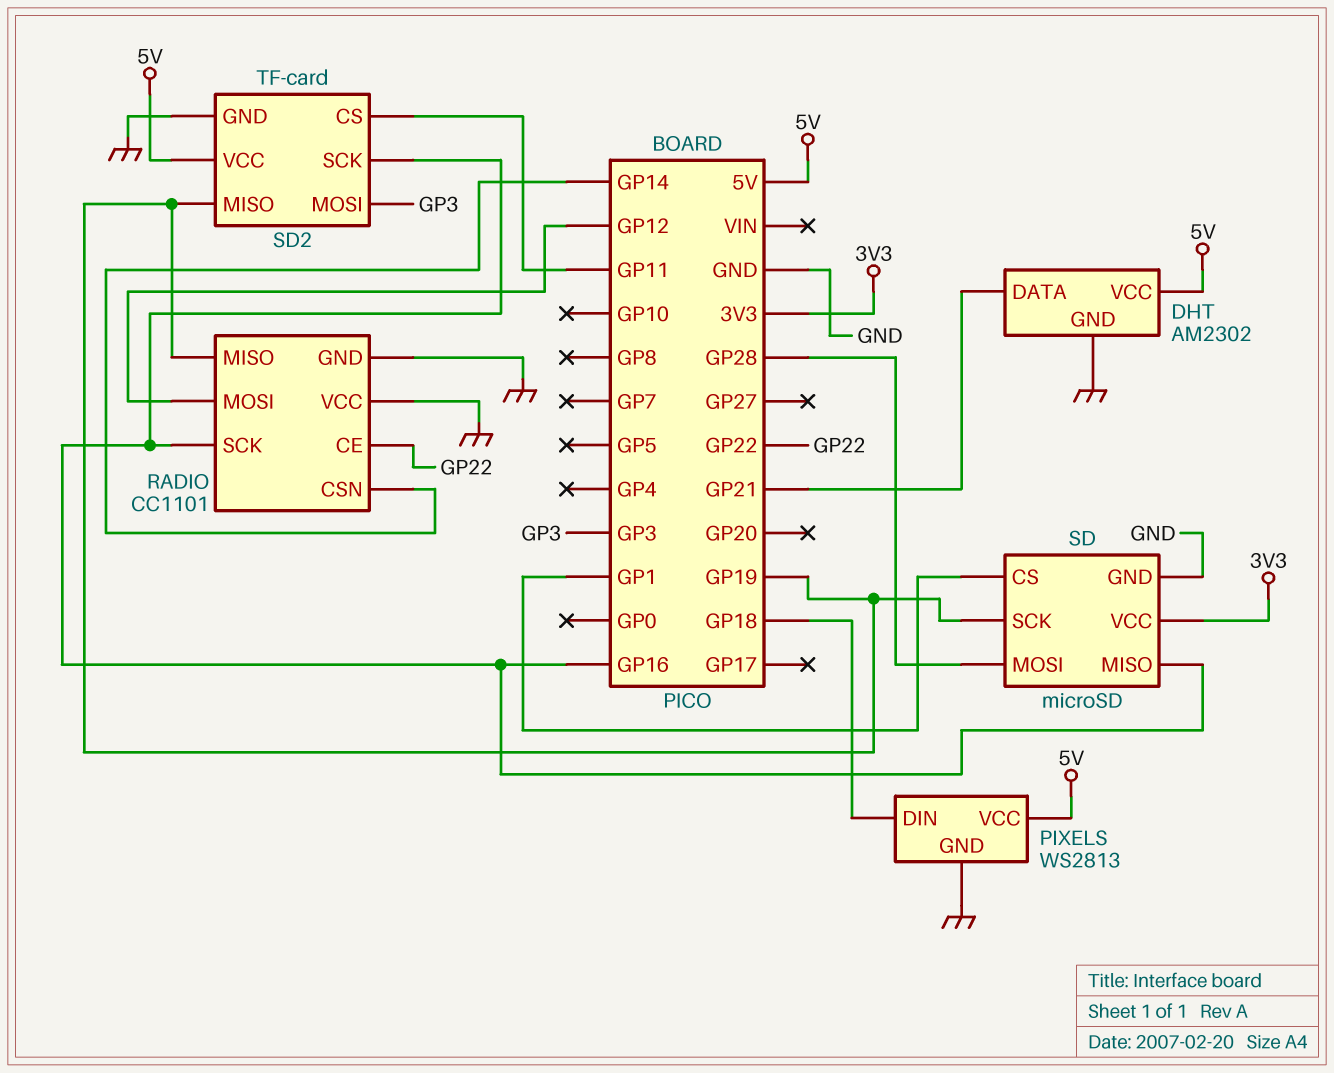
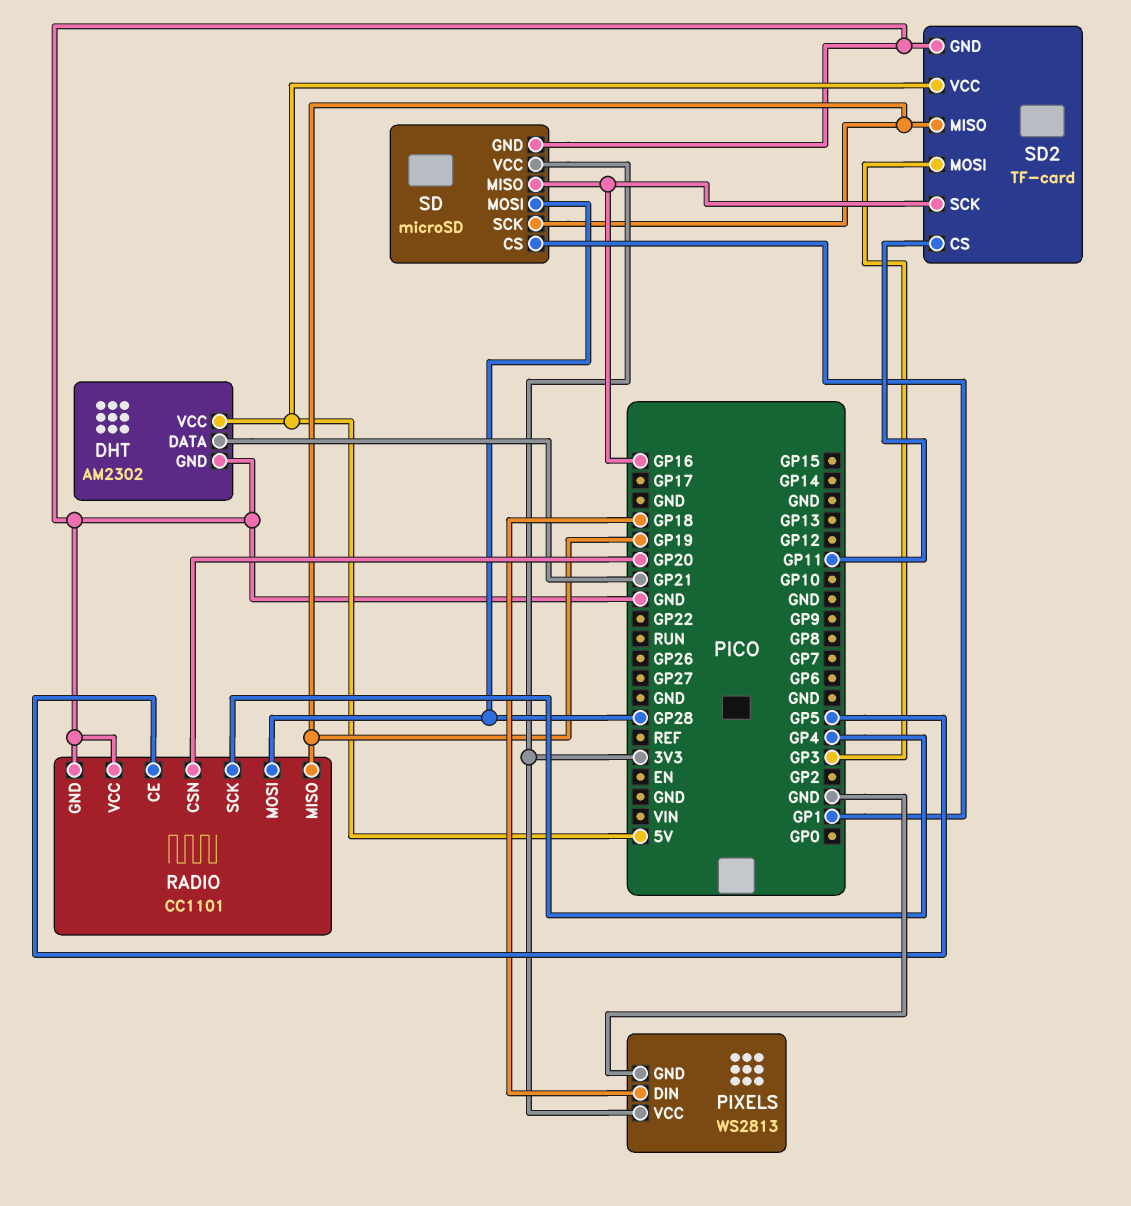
PIXELS pin VCC: 5V -> 3V3
RADIO pin CE: GP22 -> GP5
RADIO pin CSN: GP14 -> GP20
RADIO pin MOSI: GP12 -> GP28
RADIO pin SCK: GP16 -> GP4

